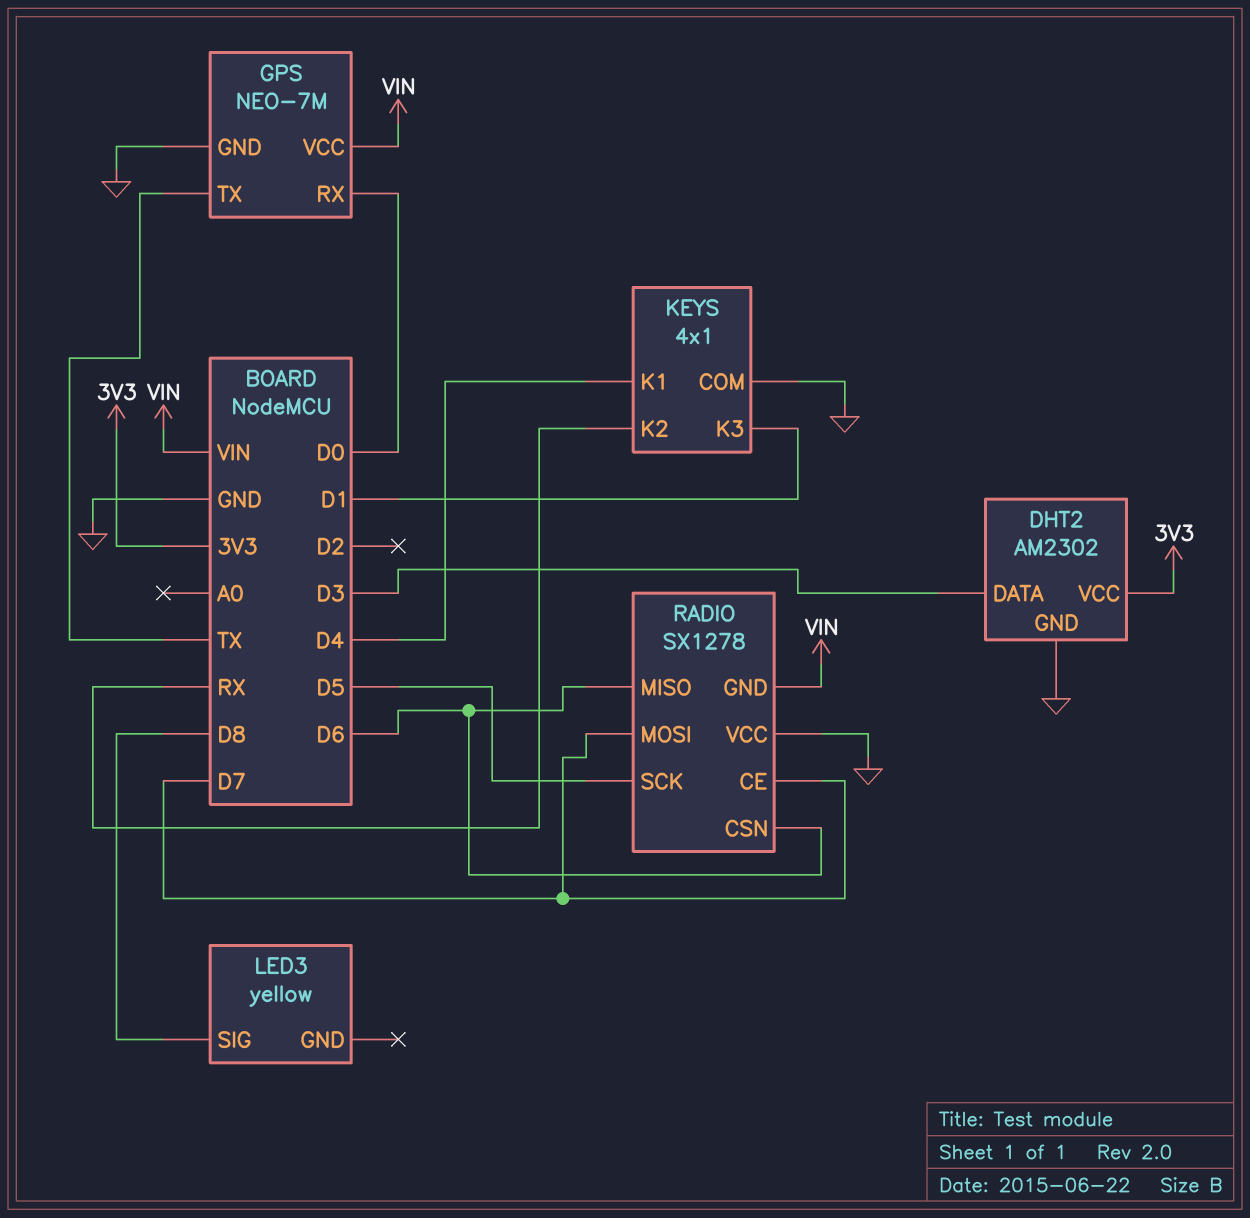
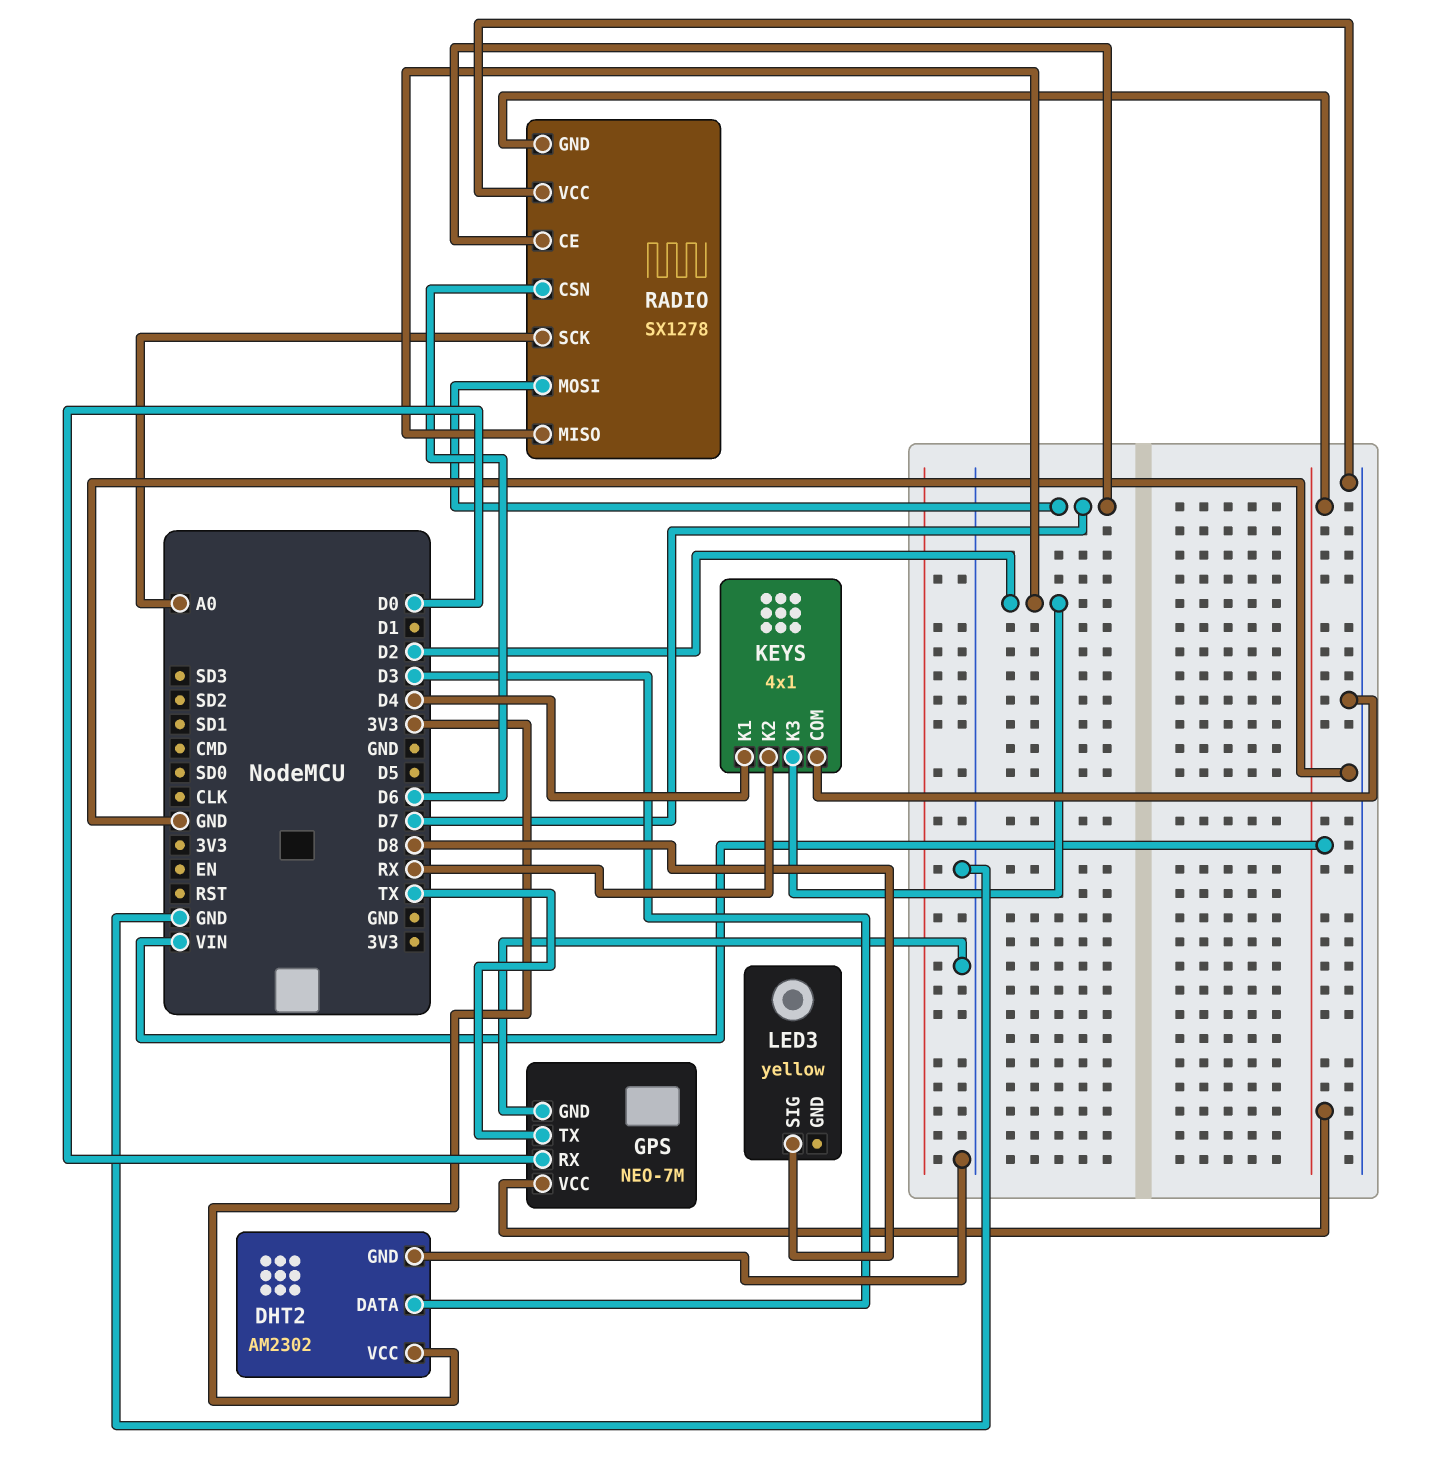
KEYS pin K3: D1 -> D2
RADIO pin MISO: D6 -> D2
RADIO pin SCK: D5 -> A0

